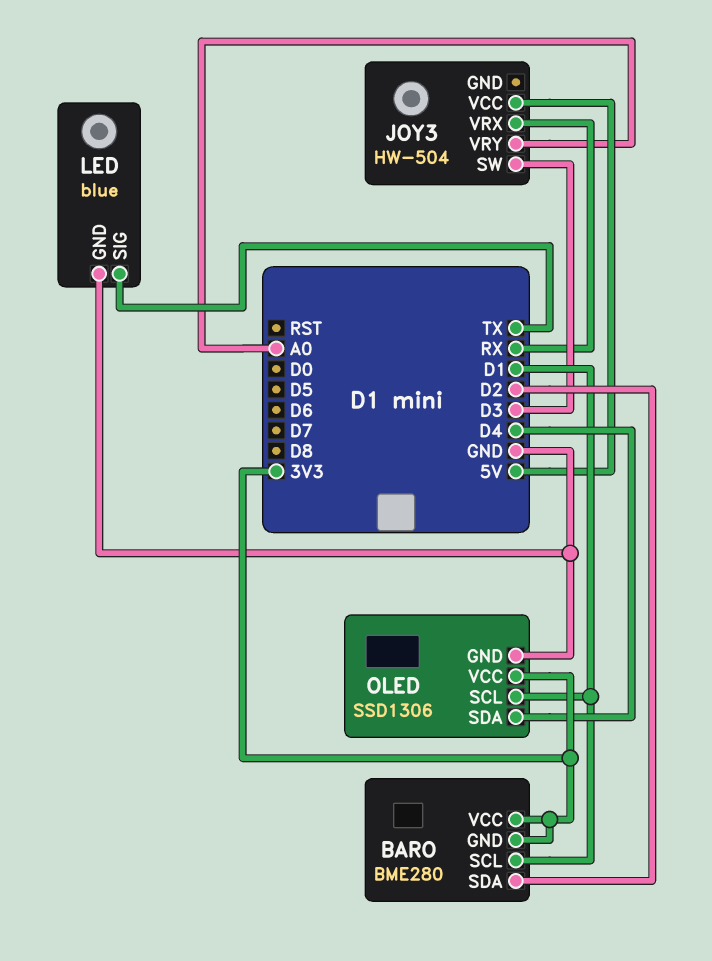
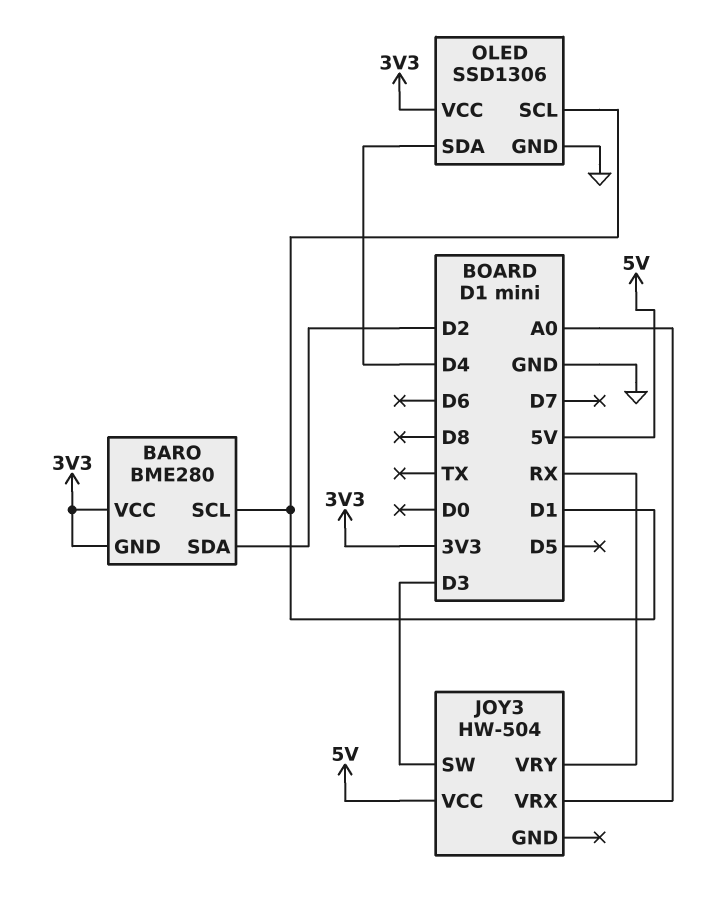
JOY3 pin VRX: RX -> A0
JOY3 pin VRY: A0 -> RX
LED: blue -> none
LED pin GND: GND -> none
LED pin SIG: TX -> none

